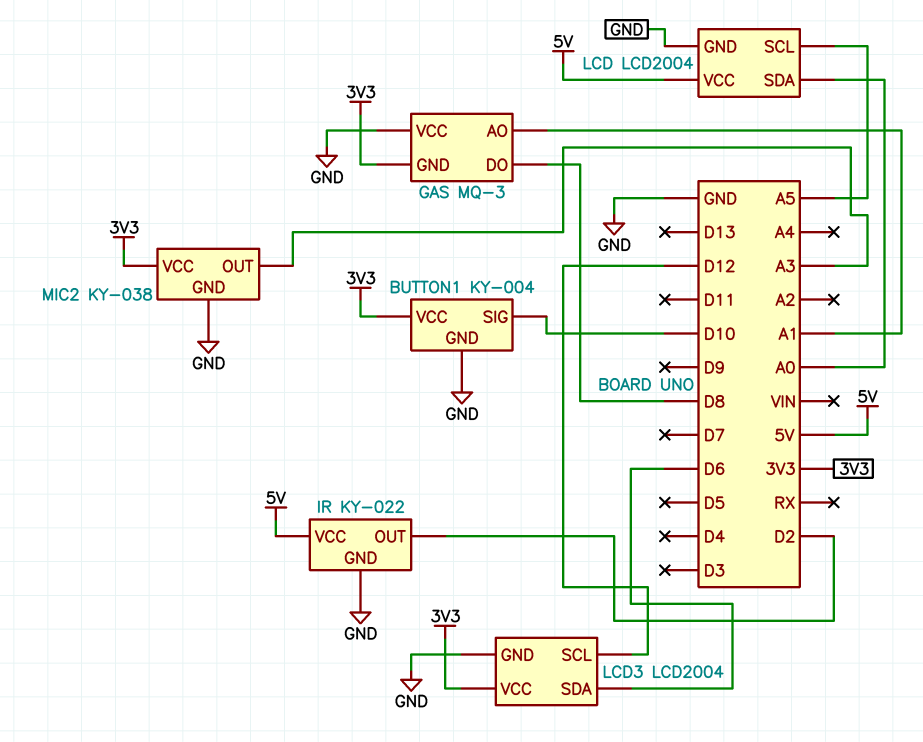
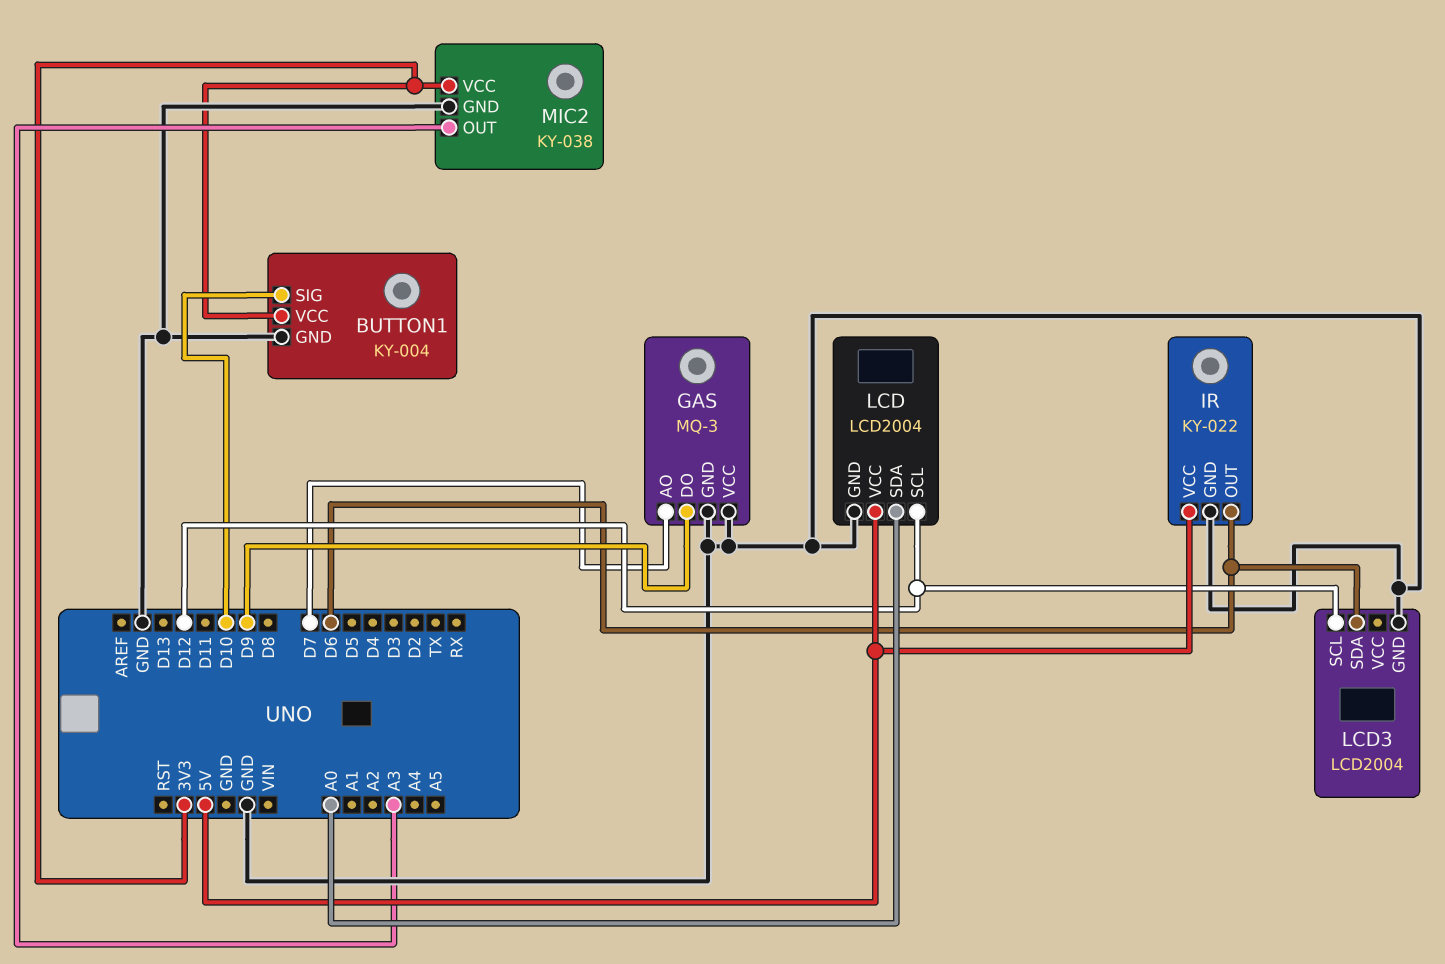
GAS pin AO: A1 -> D7
GAS pin DO: D8 -> D9
GAS pin GND: 3V3 -> GND
IR pin OUT: D2 -> D6
LCD pin SCL: A5 -> D12
LCD3 pin VCC: 3V3 -> none

